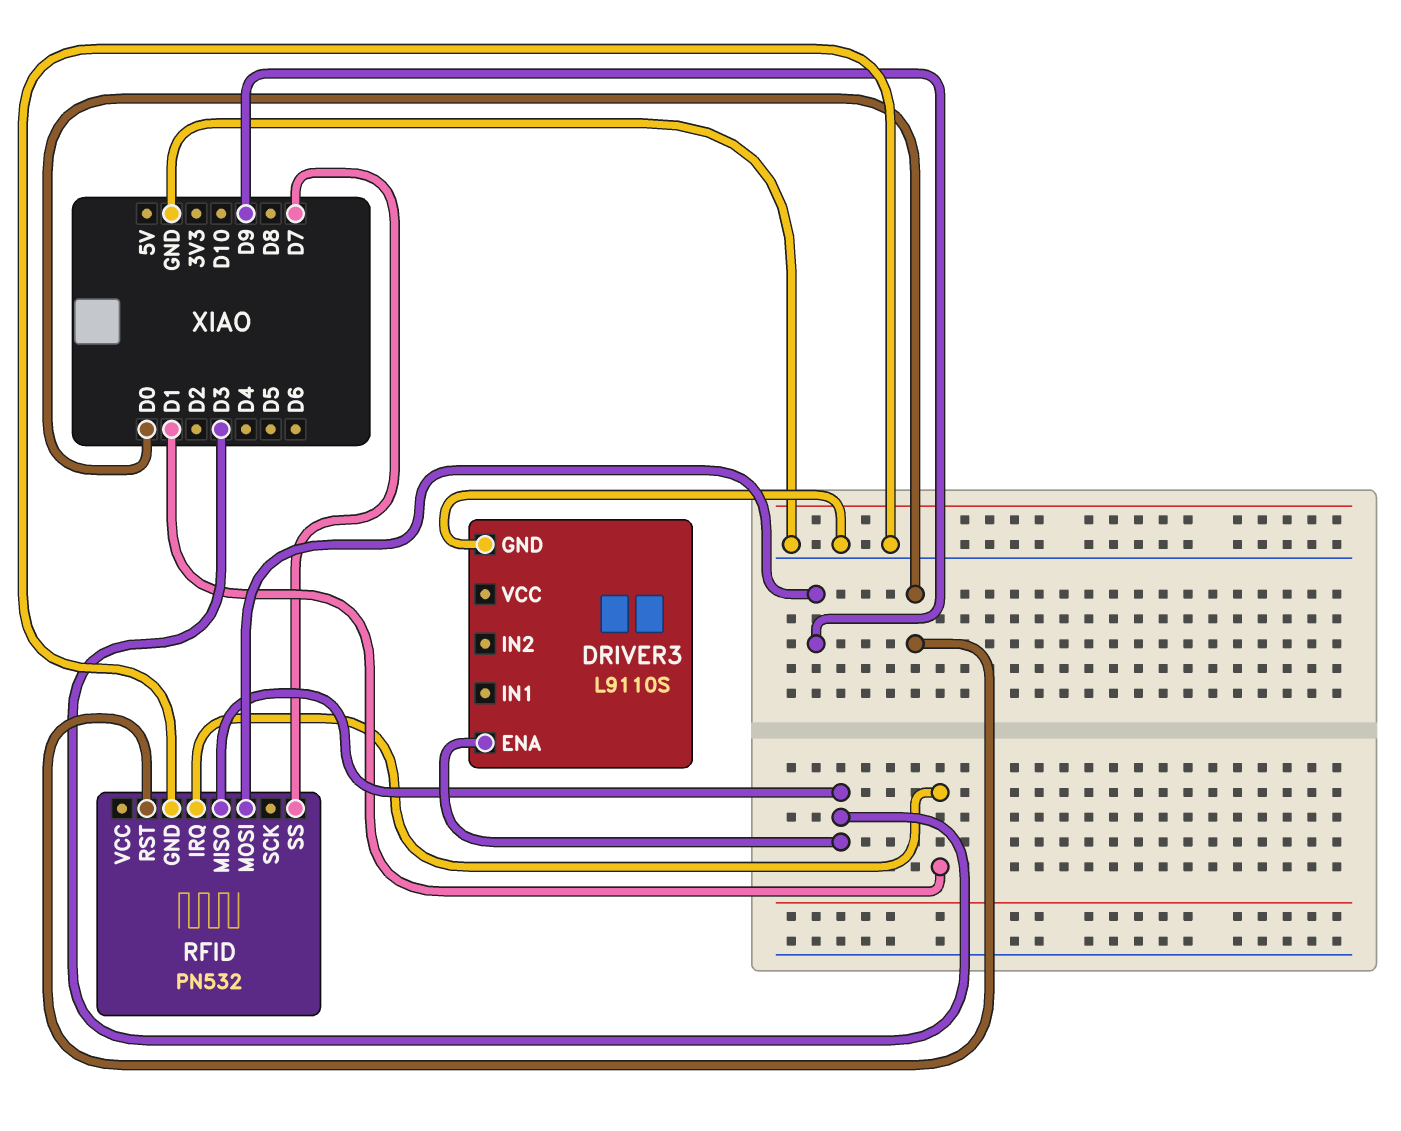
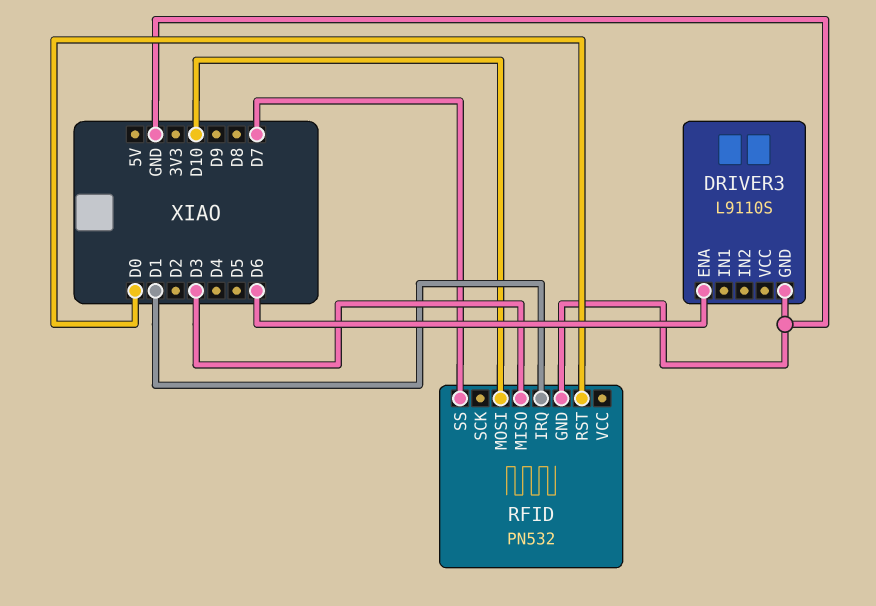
DRIVER3 pin ENA: D3 -> D6
RFID pin MOSI: D9 -> D10

